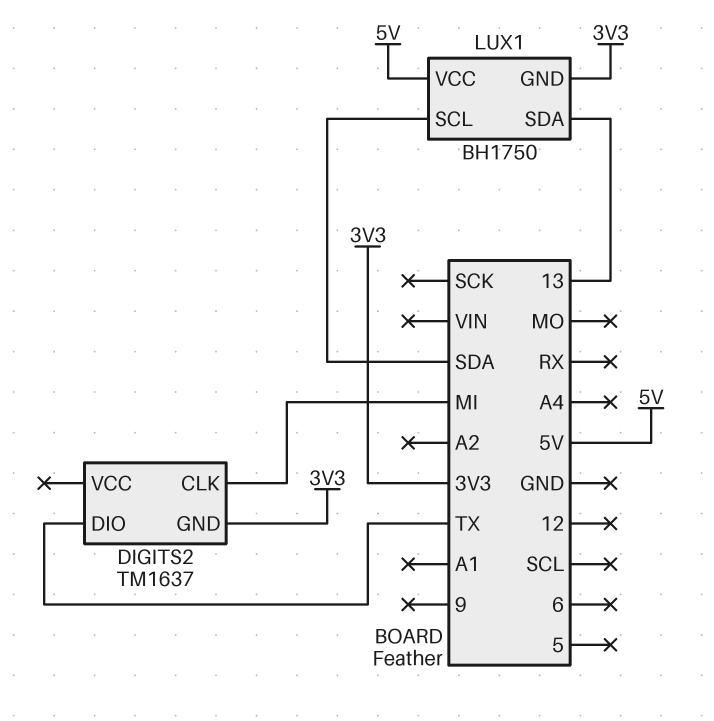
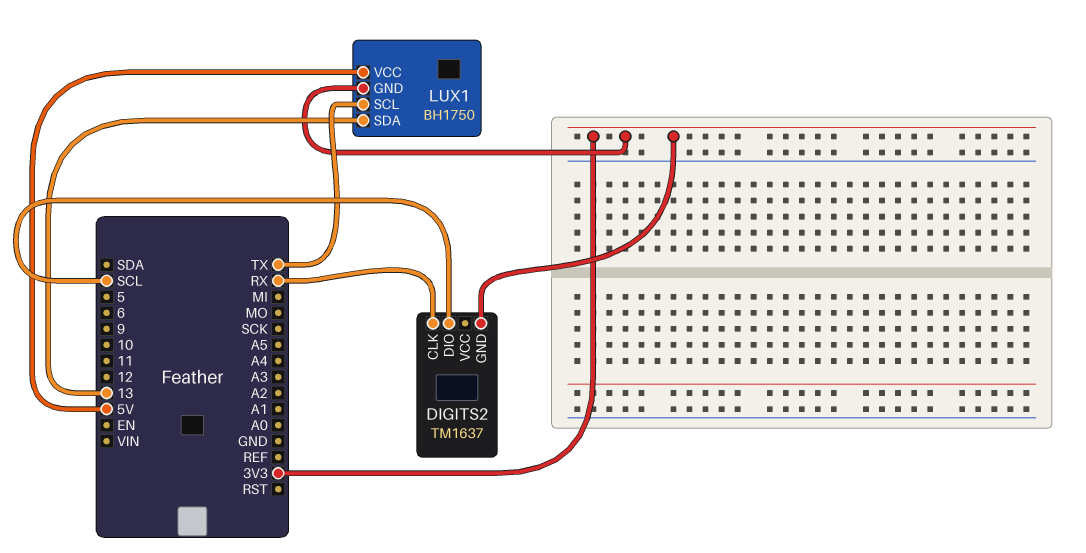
DIGITS2 pin CLK: MI -> RX
DIGITS2 pin DIO: TX -> SCL
LUX1 pin SCL: SDA -> TX

